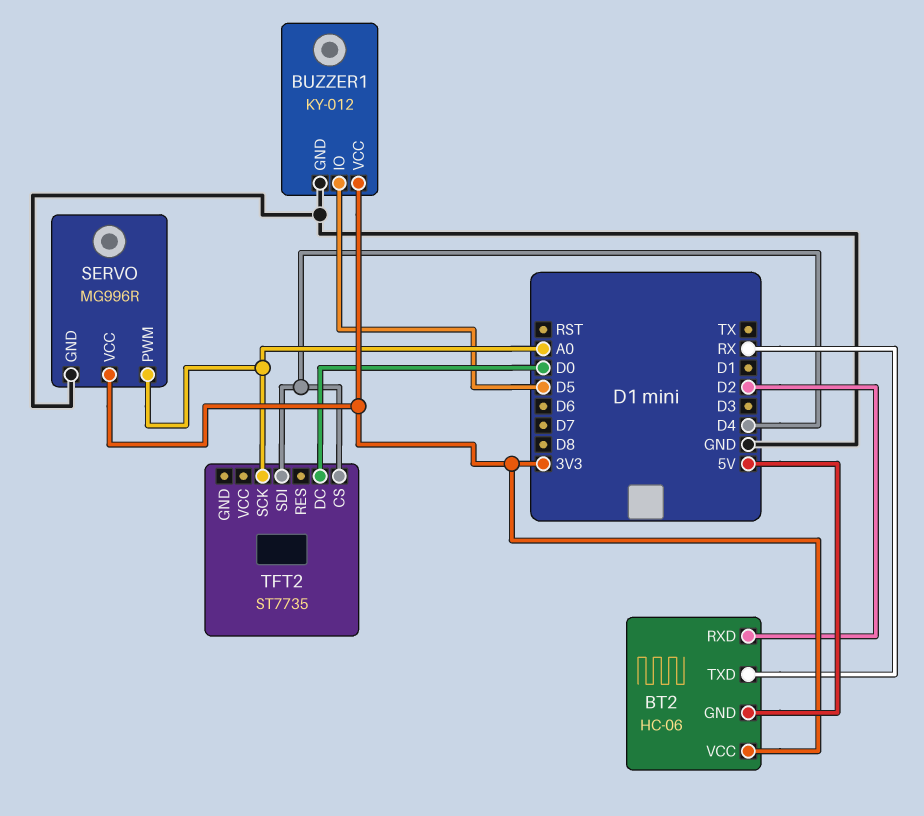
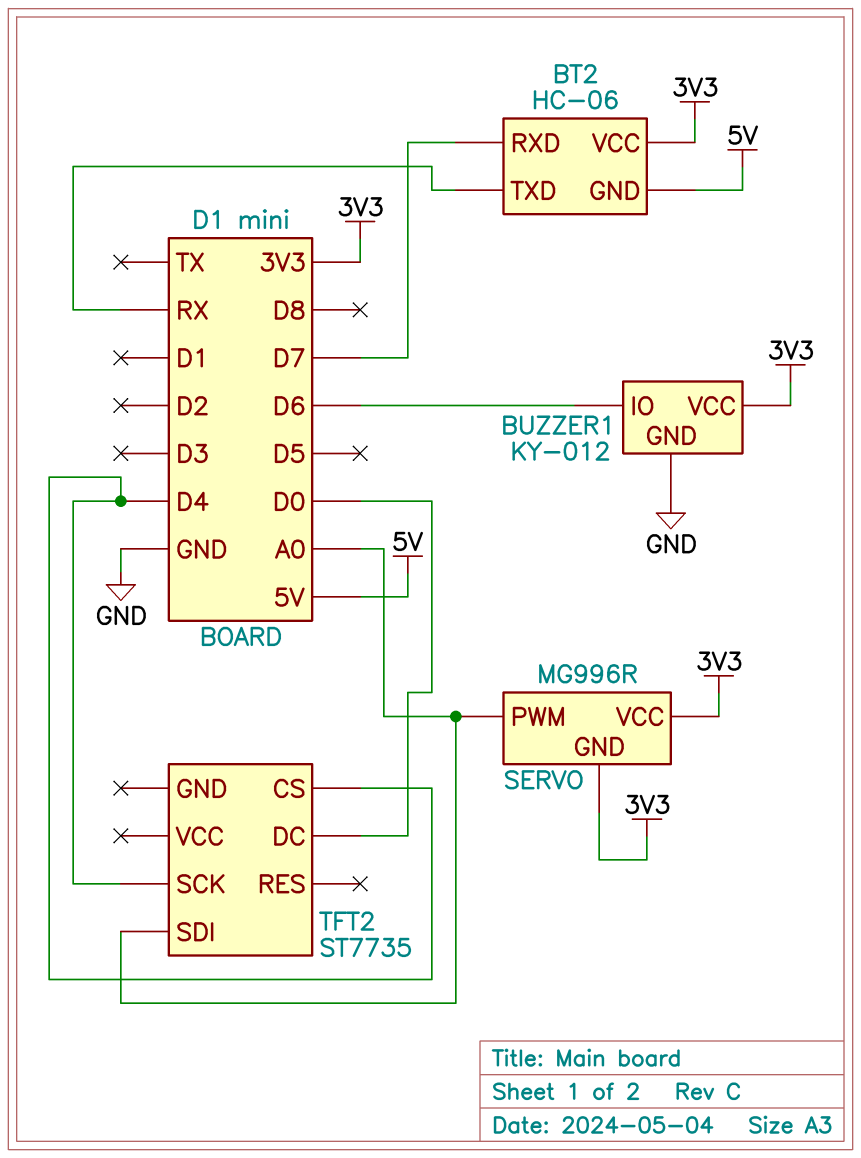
BT2 pin RXD: D2 -> D7
BUZZER1 pin IO: D5 -> D6
SERVO pin GND: GND -> 3V3
TFT2 pin SCK: A0 -> D4
TFT2 pin SDI: D4 -> A0

